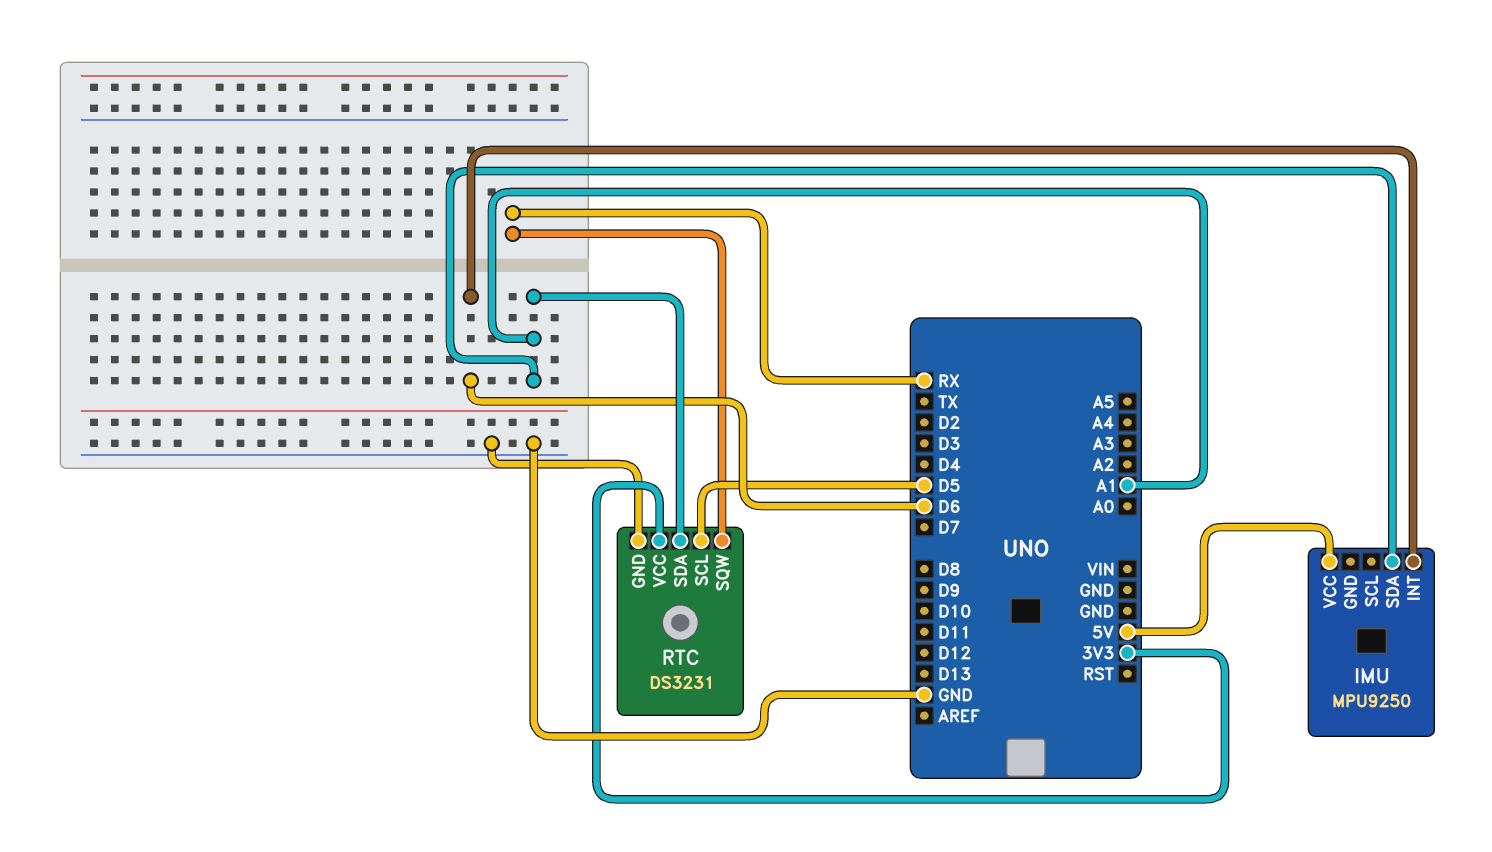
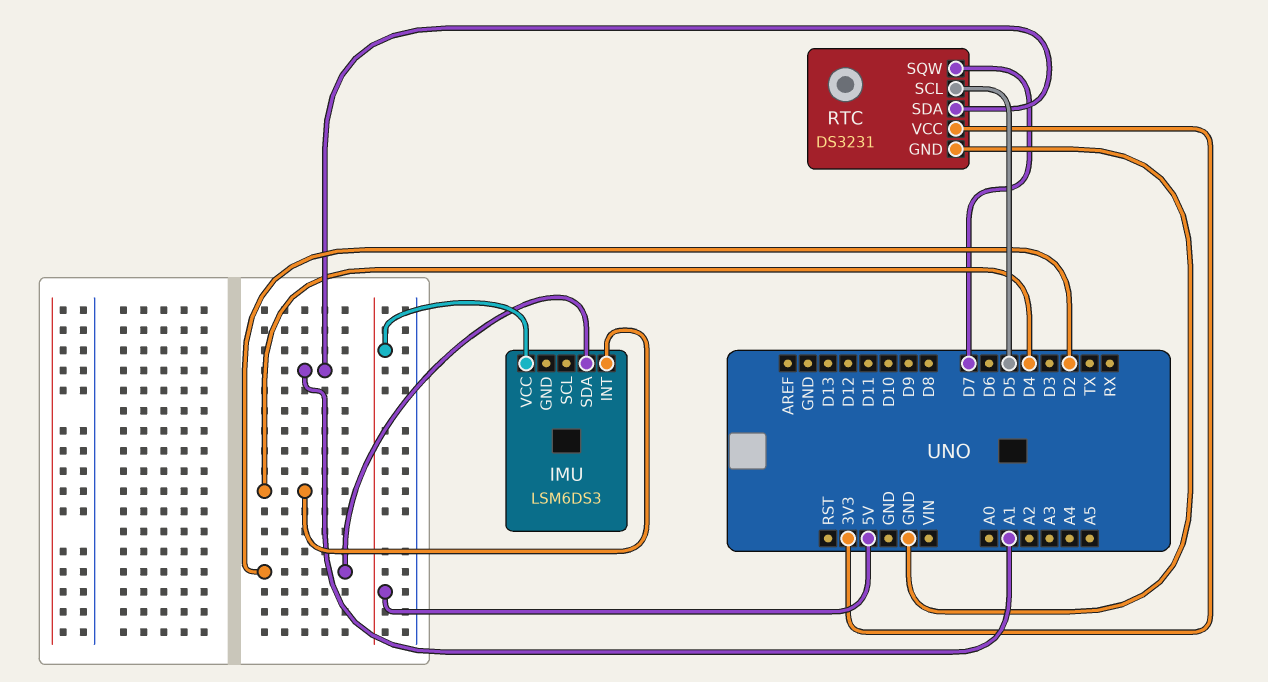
IMU: MPU9250 -> LSM6DS3
IMU pin INT: D6 -> D4
IMU pin SDA: A1 -> D2
RTC pin SQW: RX -> D7

